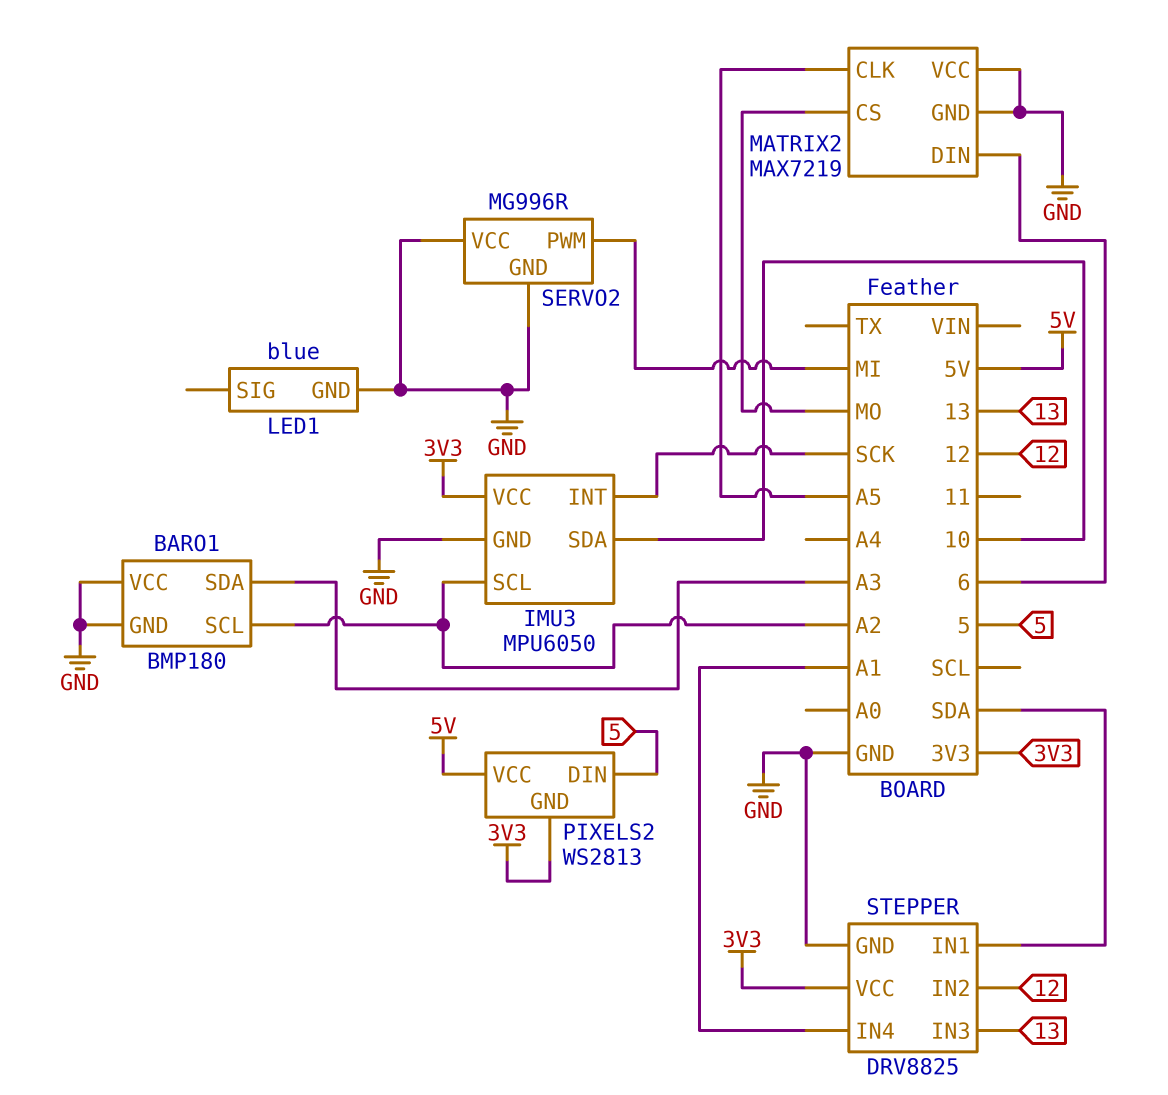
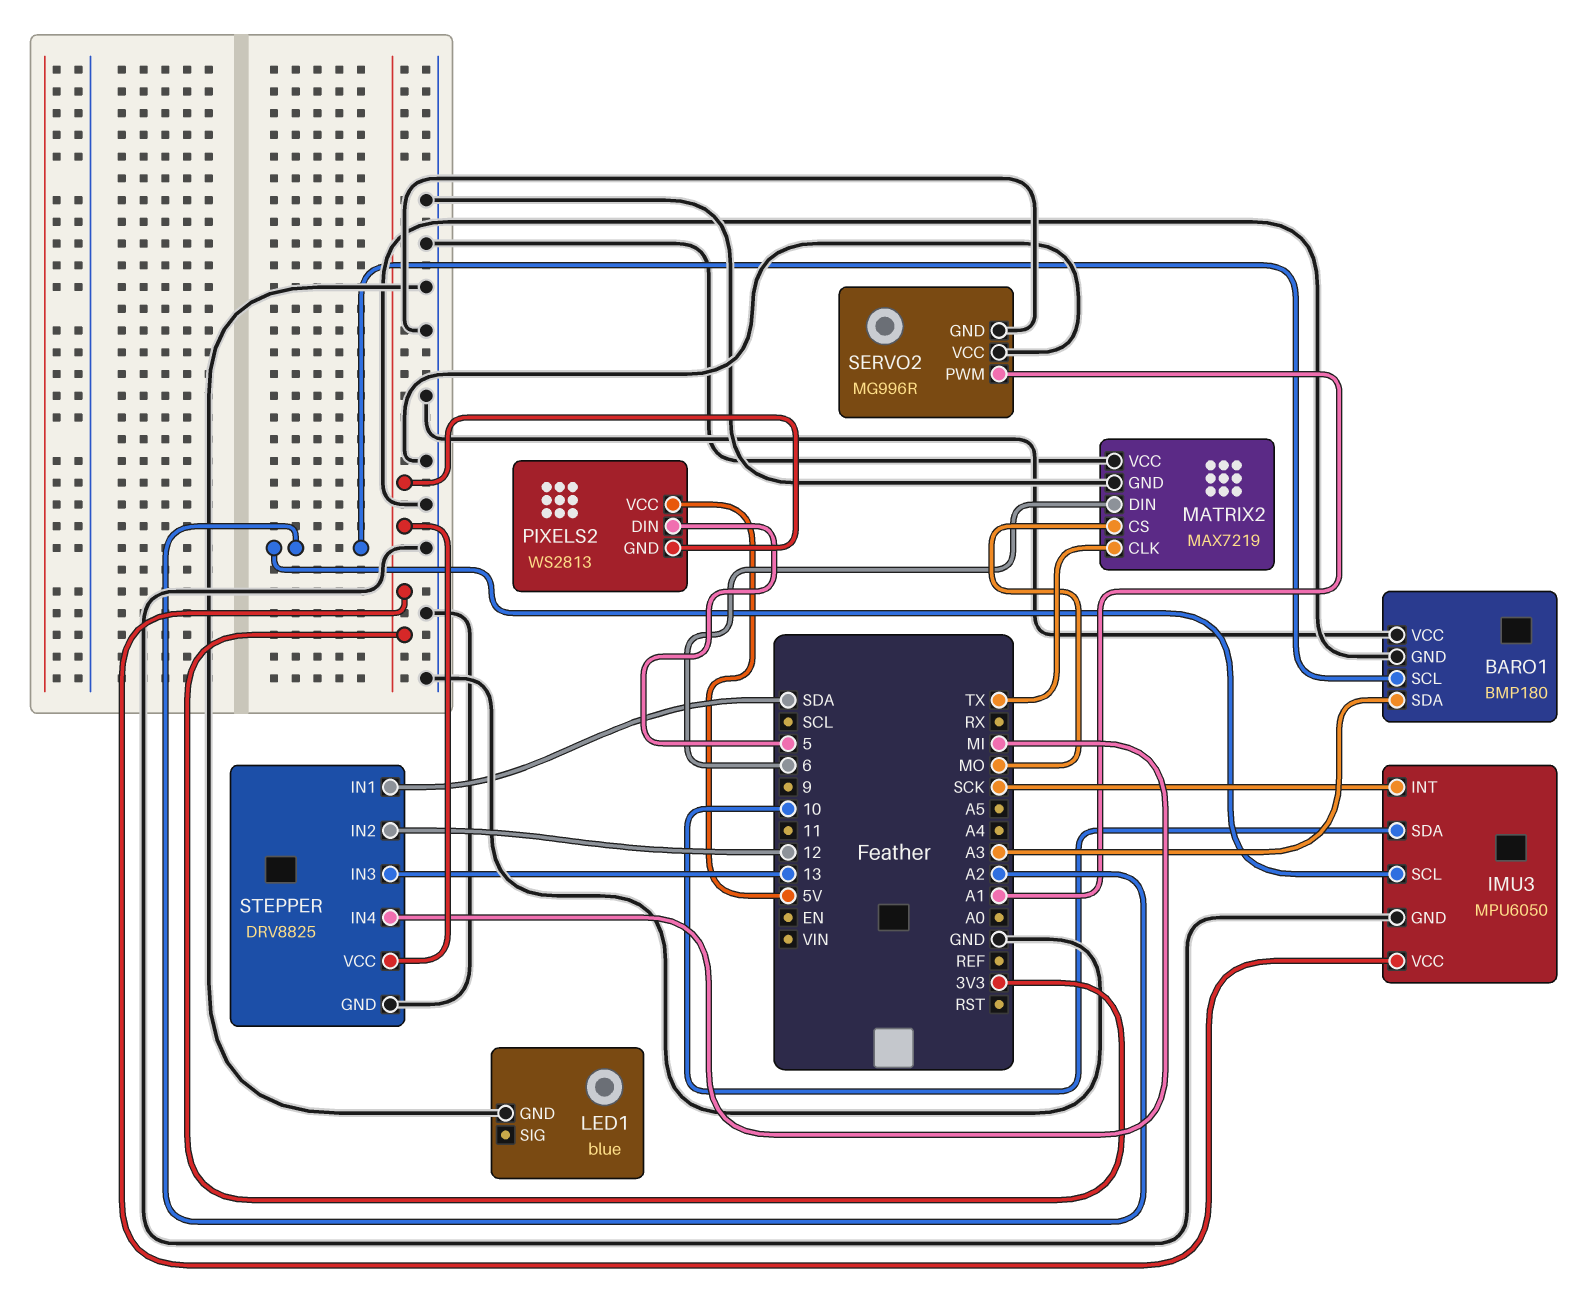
MATRIX2 pin CLK: A5 -> TX
SERVO2 pin PWM: MI -> A1
STEPPER pin IN4: A1 -> MI

